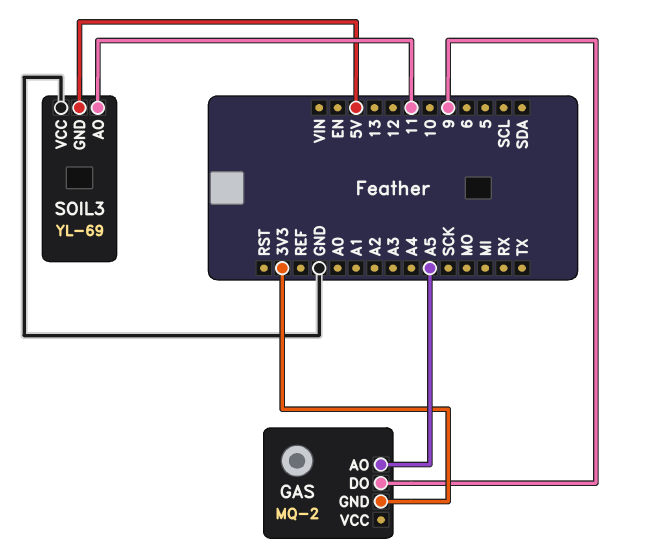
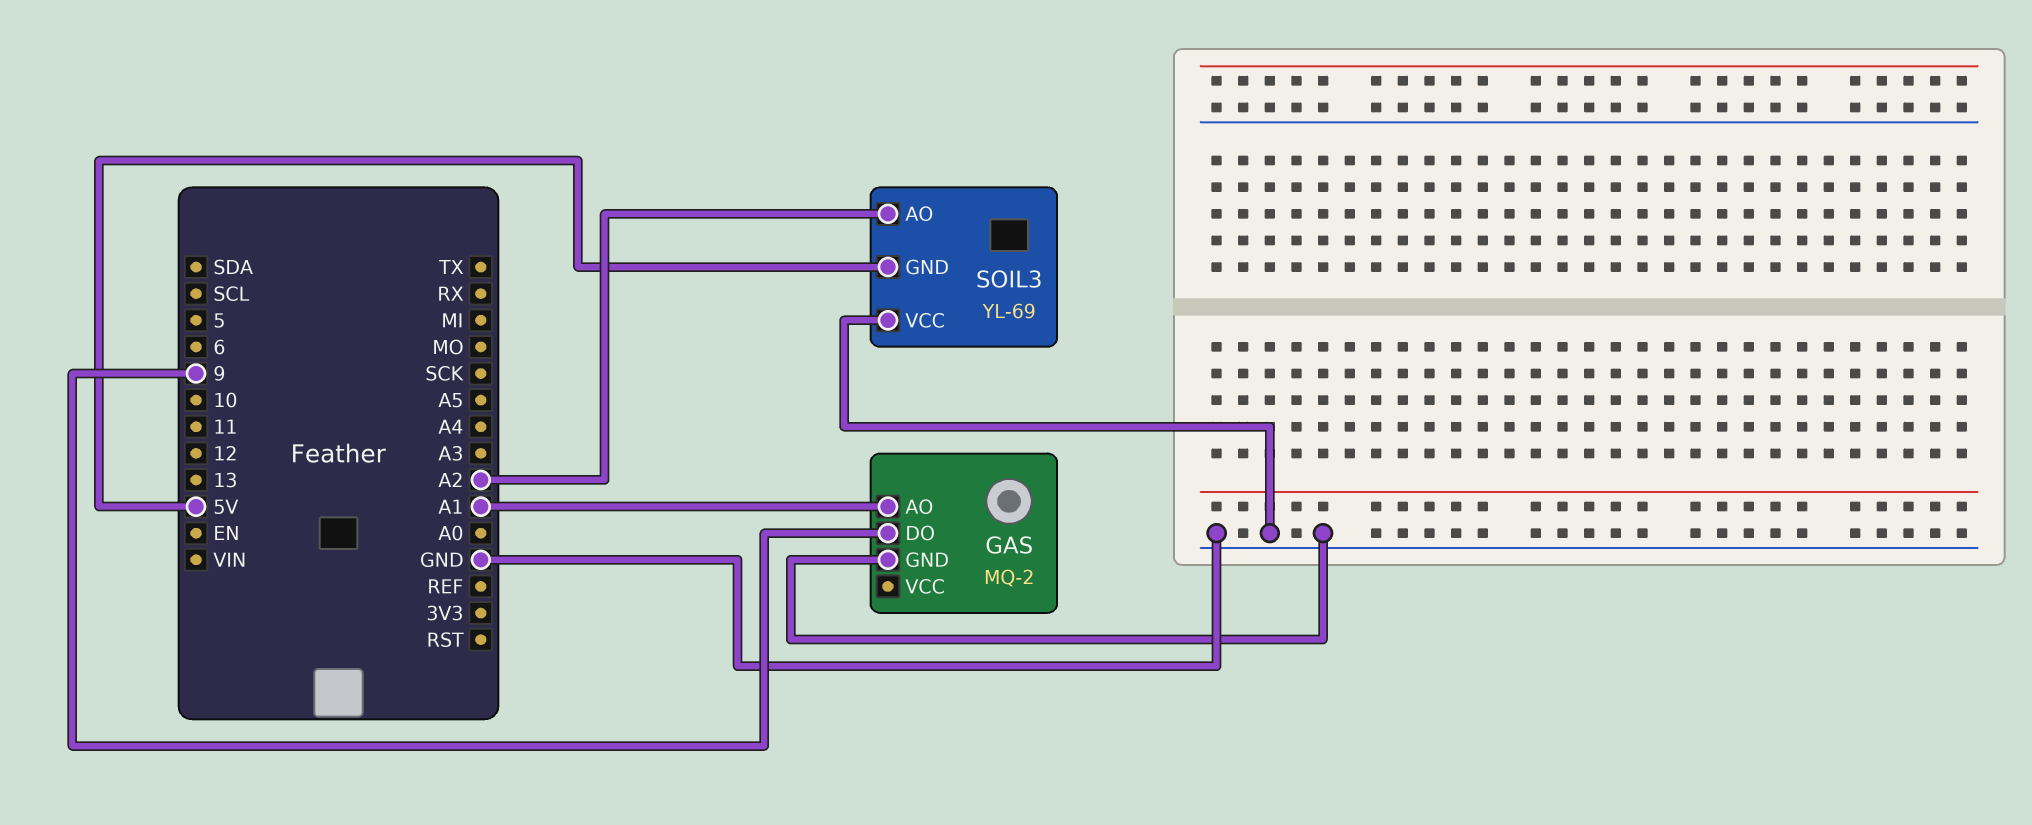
GAS pin AO: A5 -> A1
GAS pin GND: 3V3 -> GND
SOIL3 pin AO: 11 -> A2

